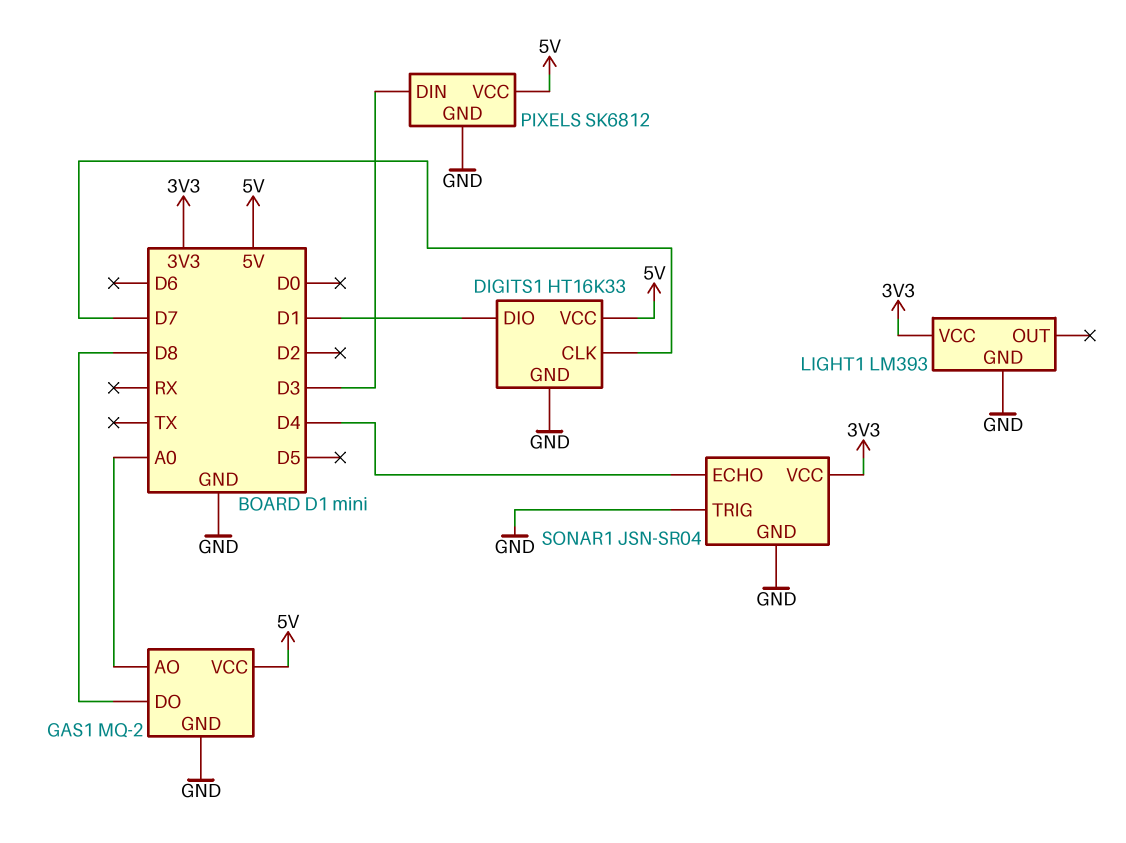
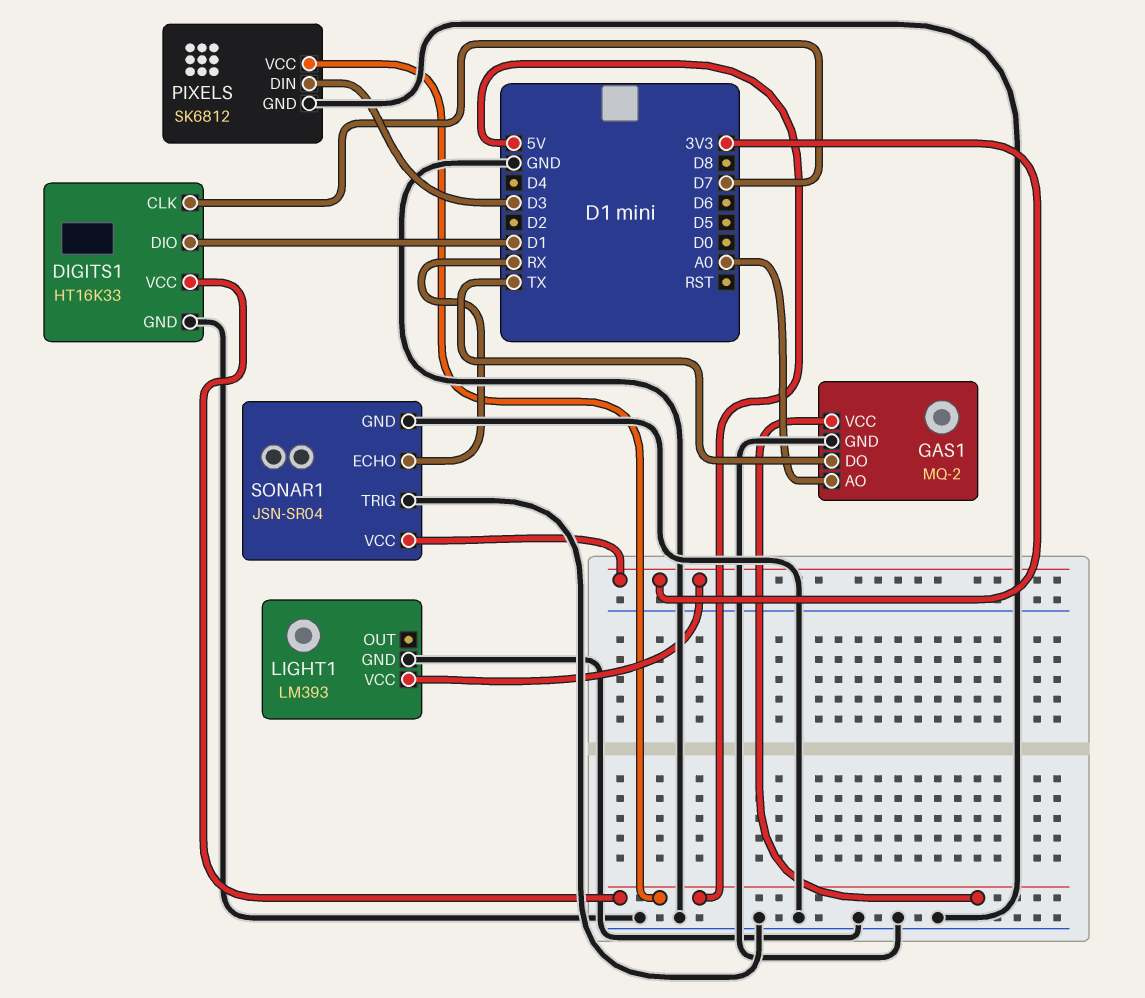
GAS1 pin DO: D8 -> TX
SONAR1 pin ECHO: D4 -> RX

